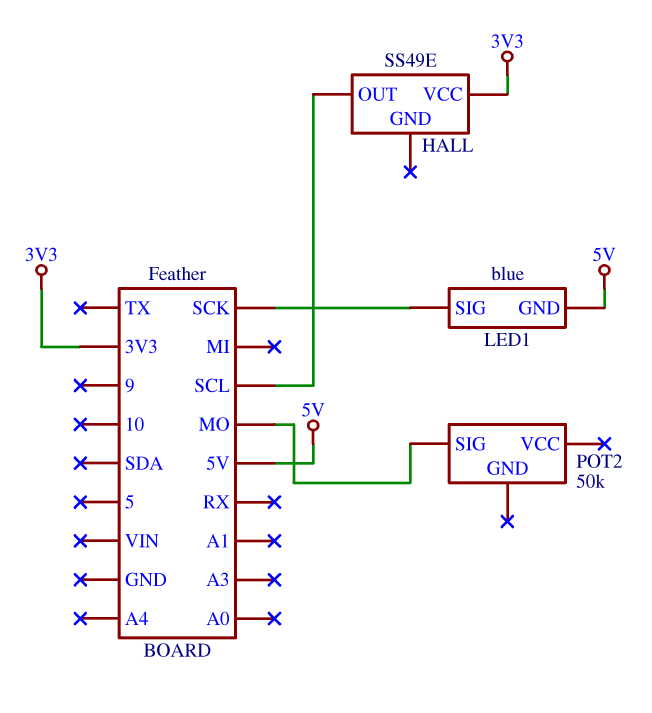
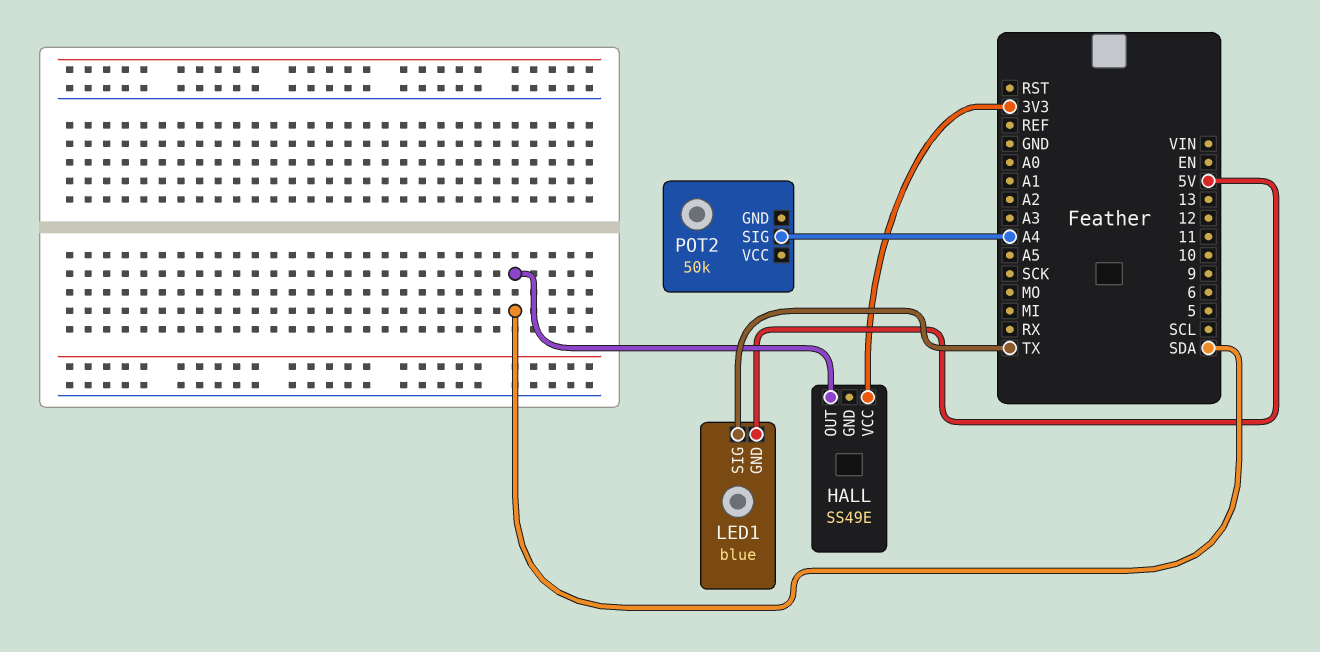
HALL pin OUT: SCL -> SDA
LED1 pin SIG: SCK -> TX
POT2 pin SIG: MO -> A4

